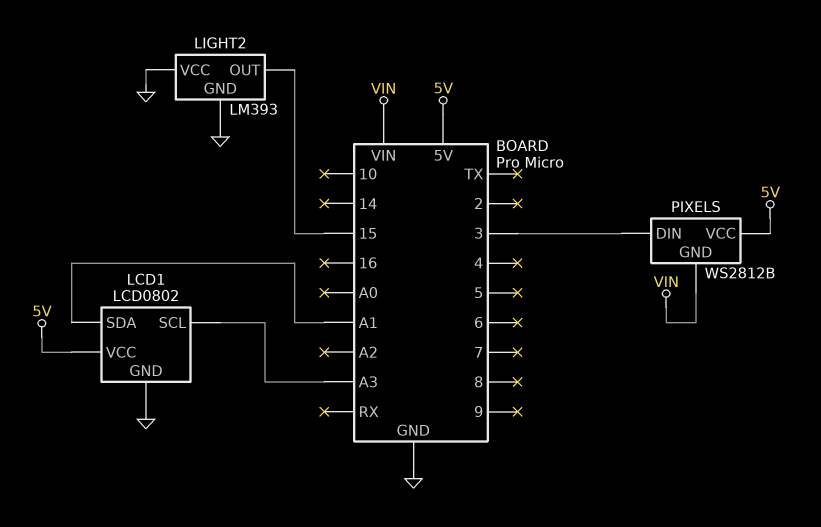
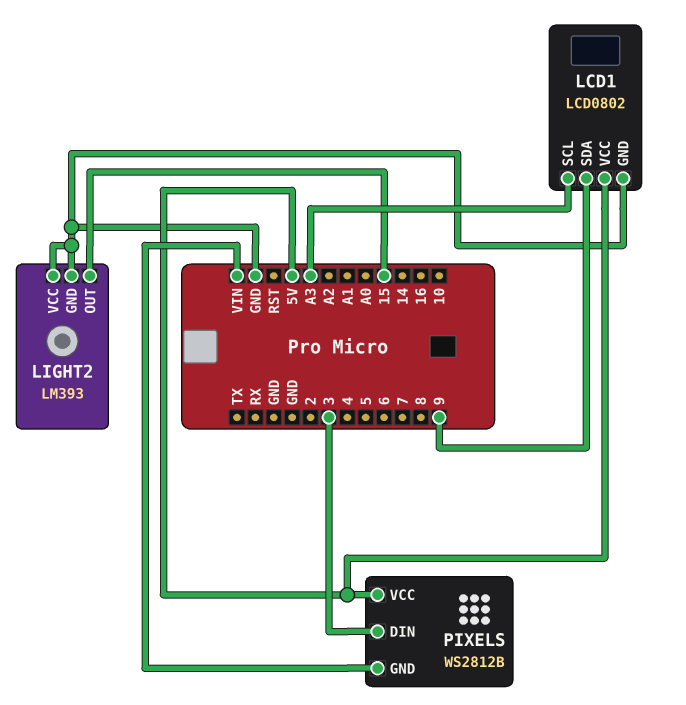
LCD1 pin SDA: A1 -> 9

